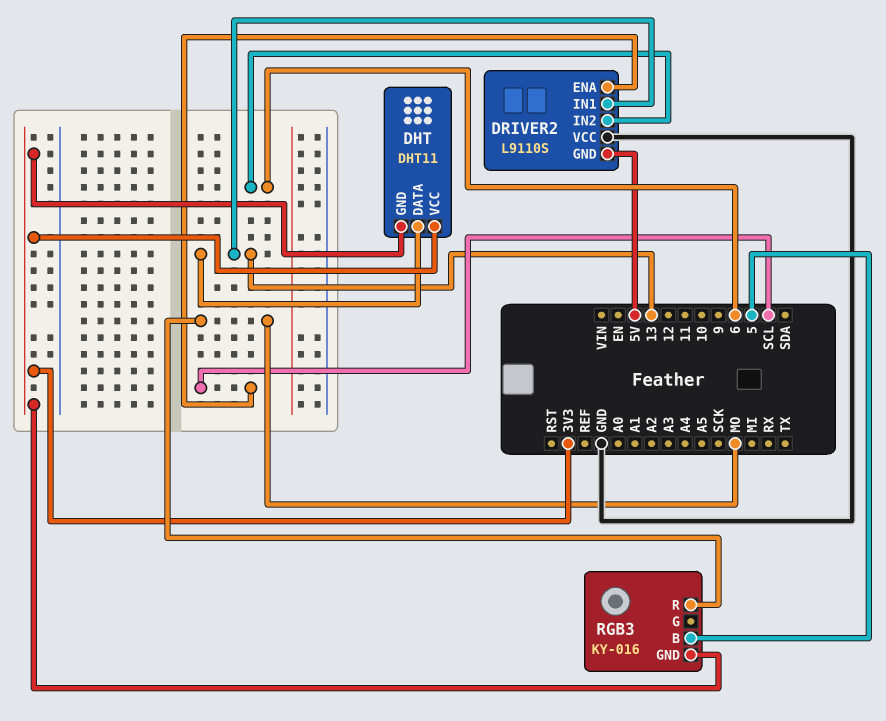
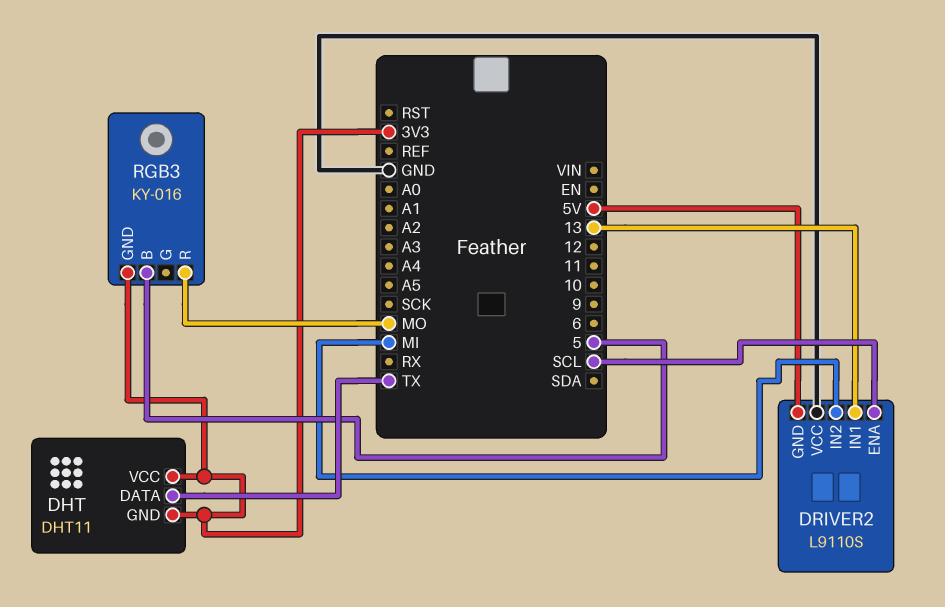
DHT pin DATA: 13 -> TX
DRIVER2 pin IN2: 6 -> MI

